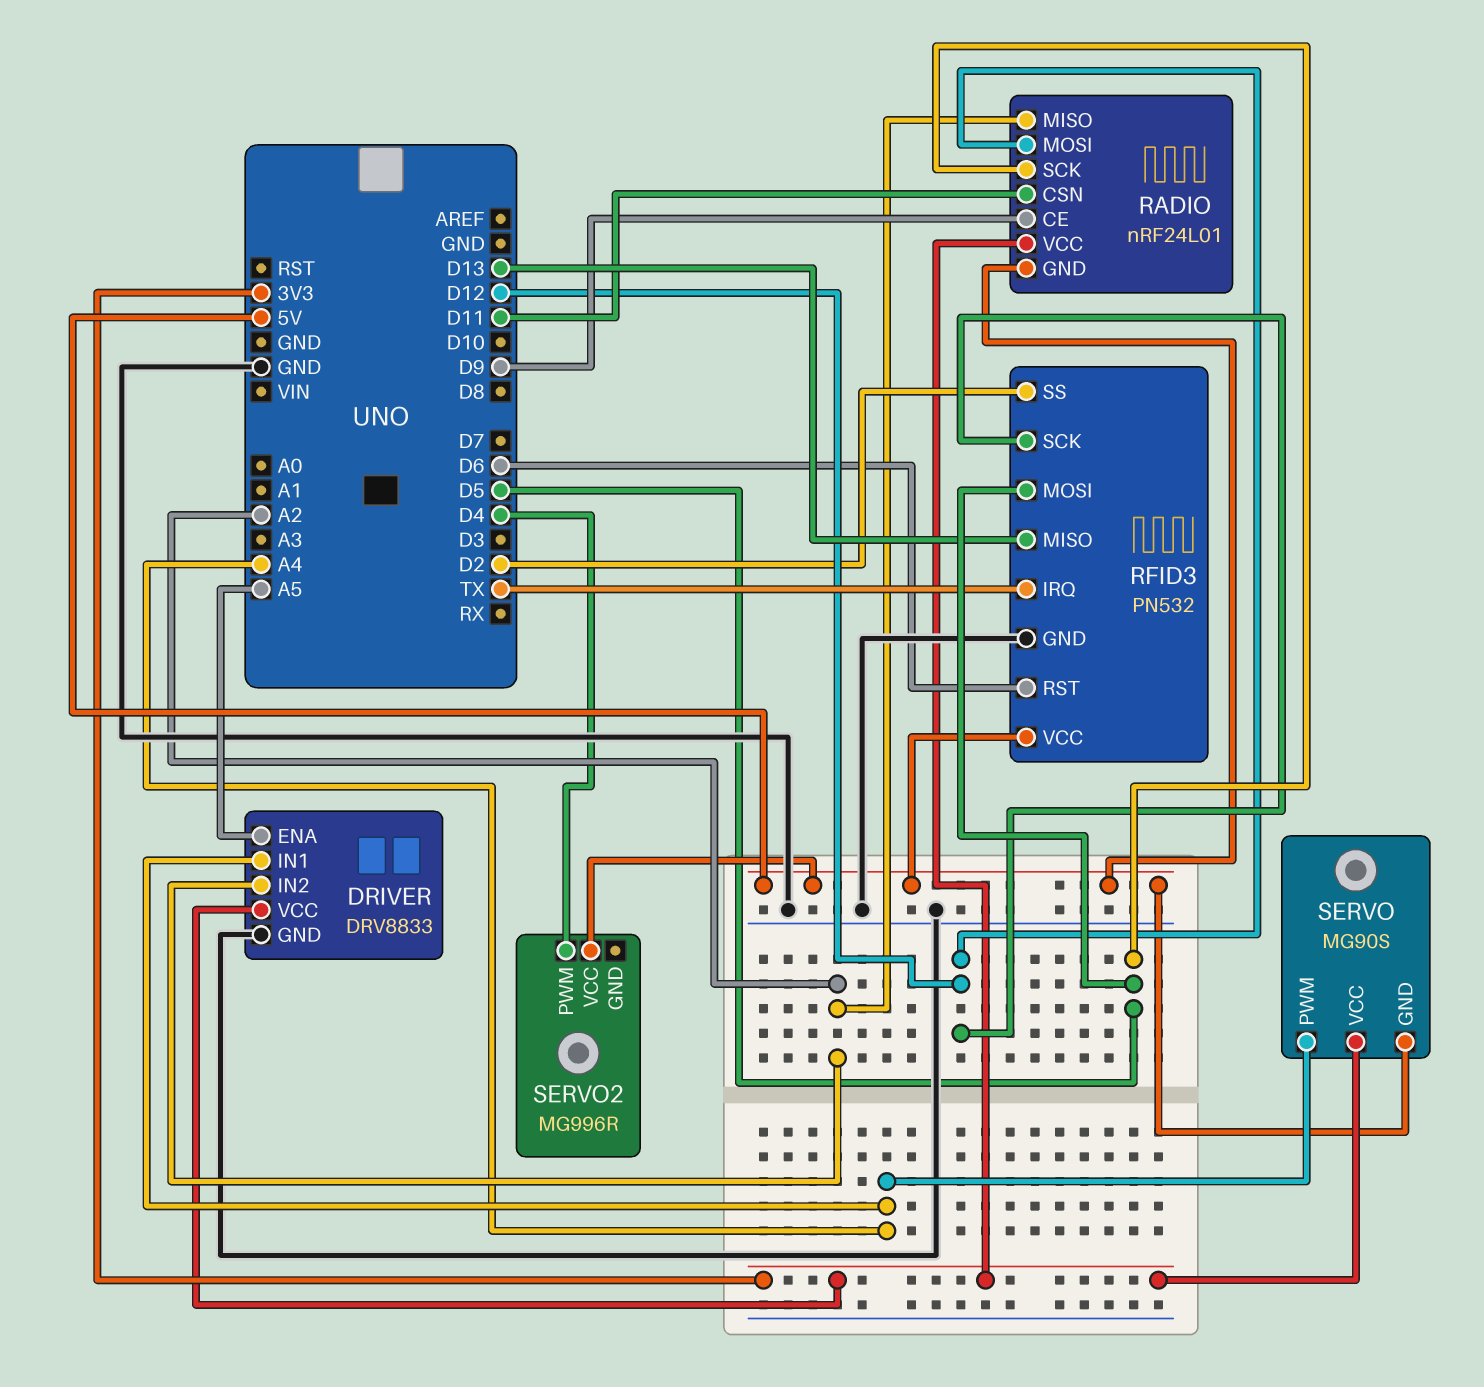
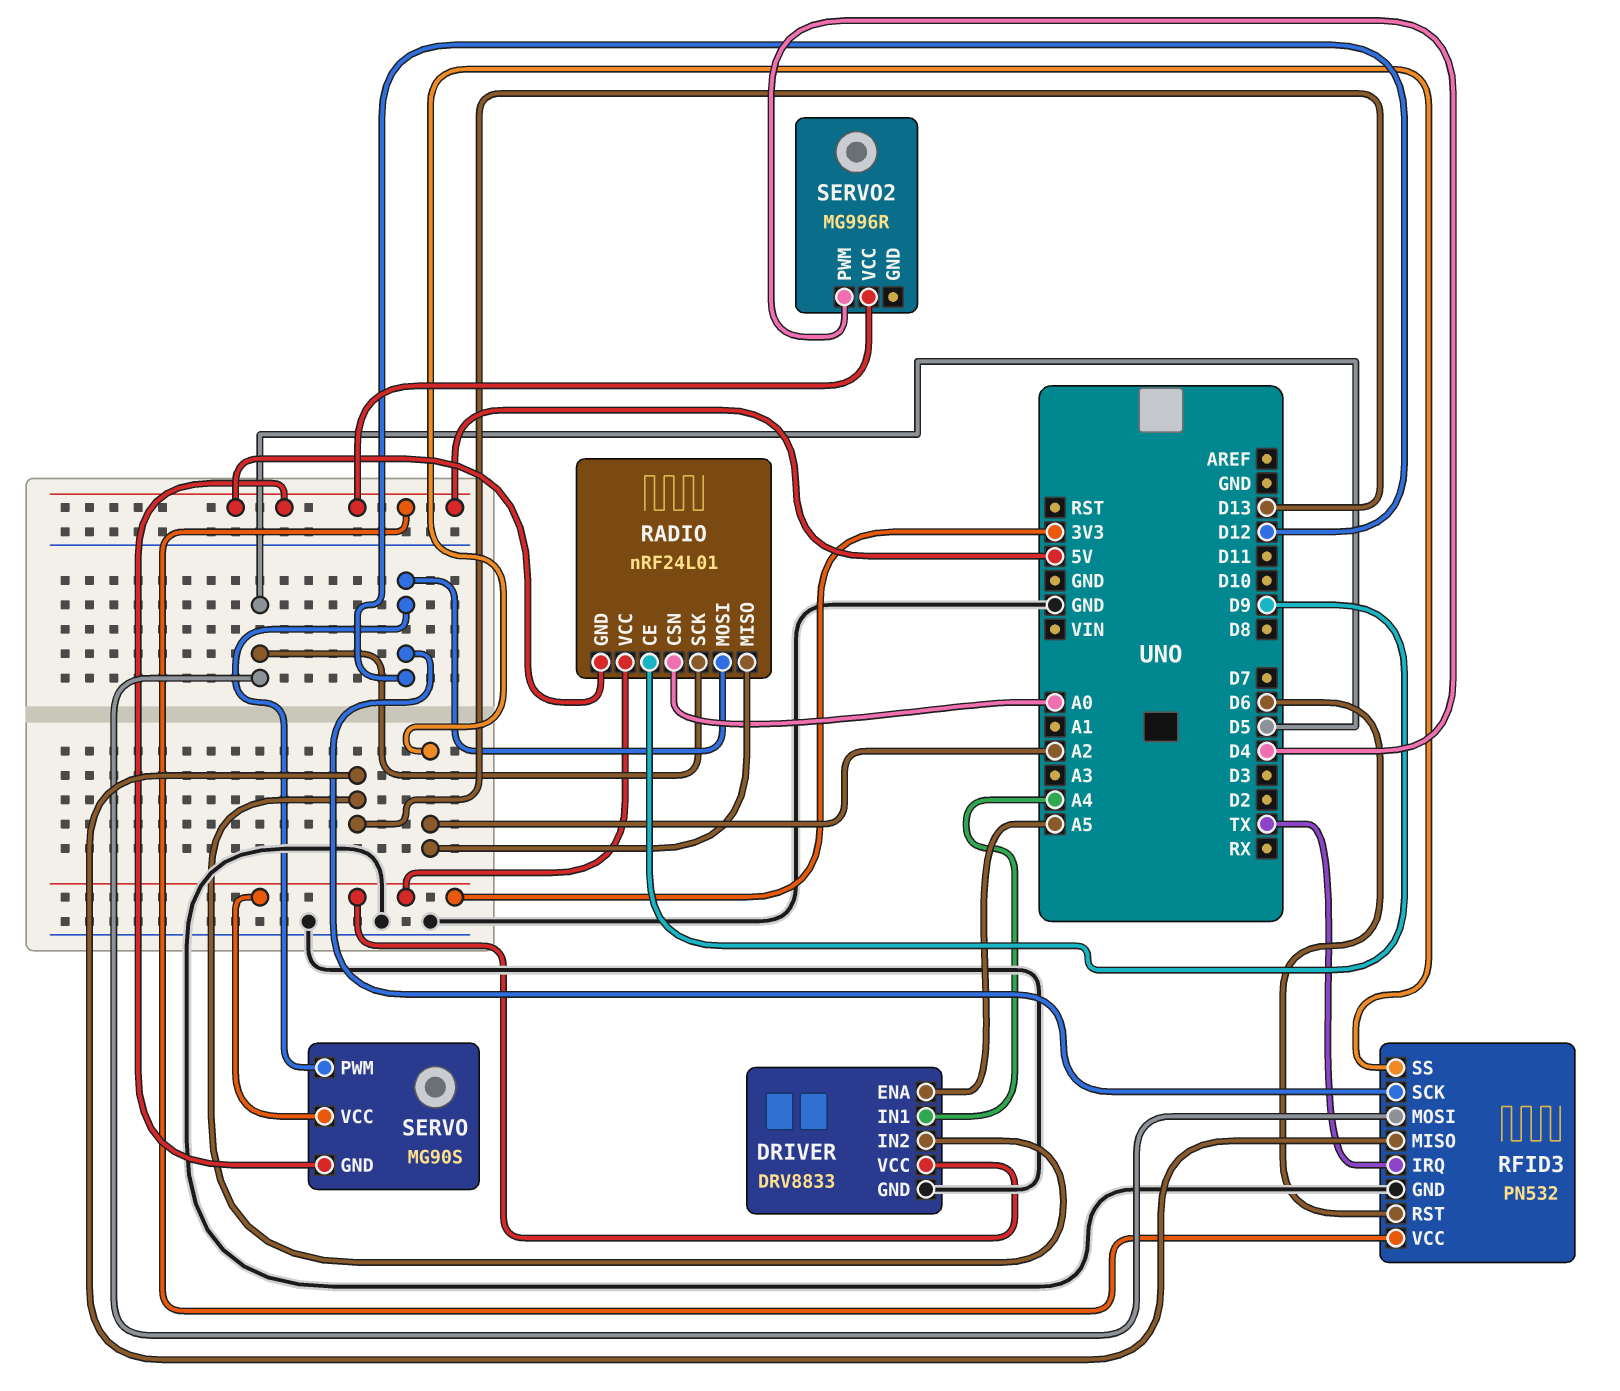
DRIVER pin IN2: A2 -> D13
RADIO pin CSN: D11 -> A0
RFID3 pin SS: D2 -> A2
SERVO pin PWM: A4 -> D12

